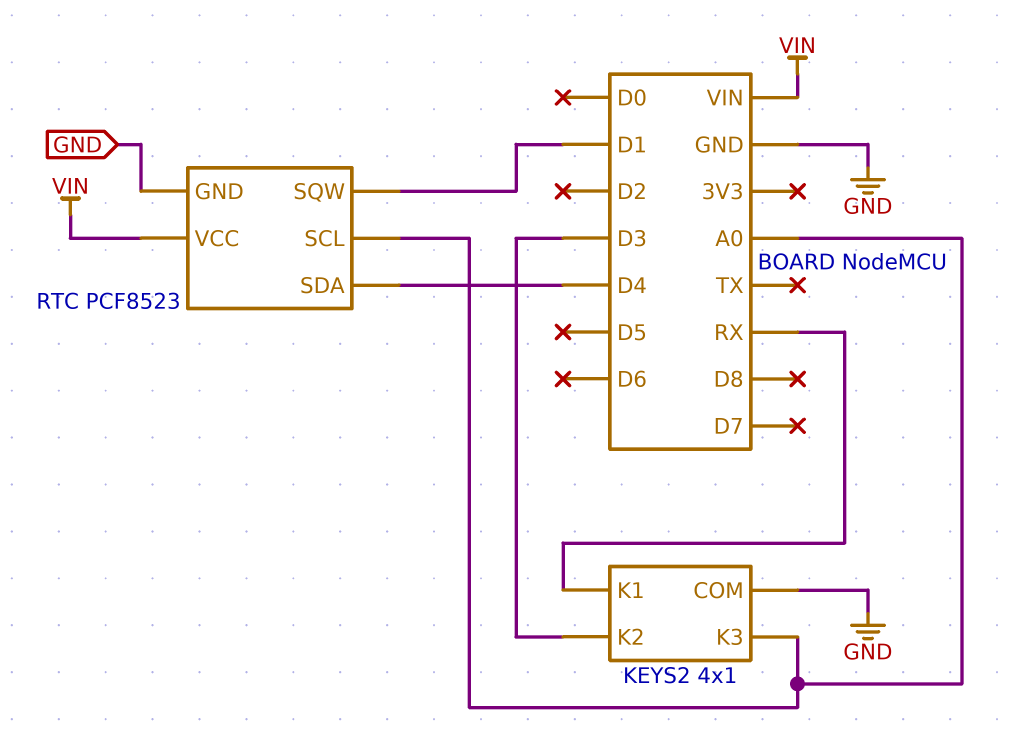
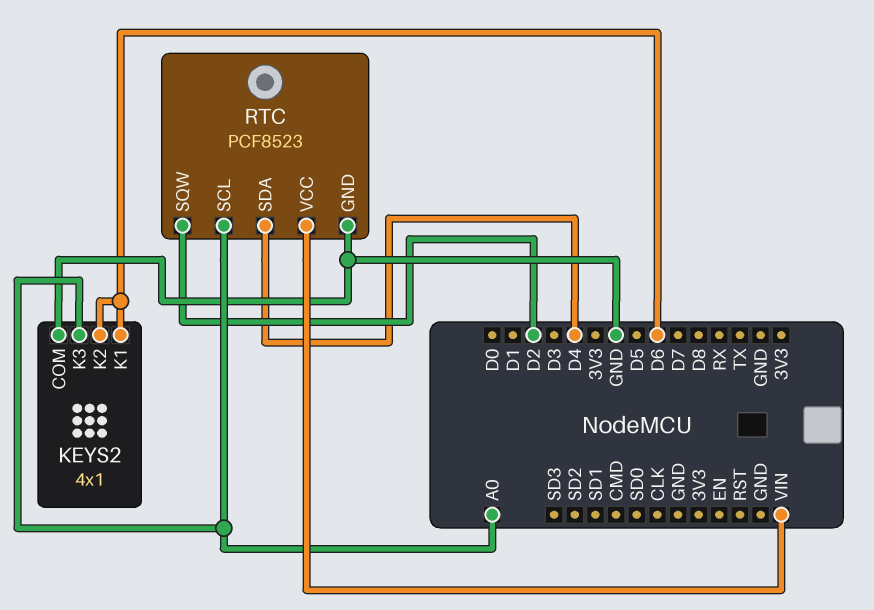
KEYS2 pin K1: RX -> D6
KEYS2 pin K2: D3 -> D6
RTC pin SQW: D1 -> D2

